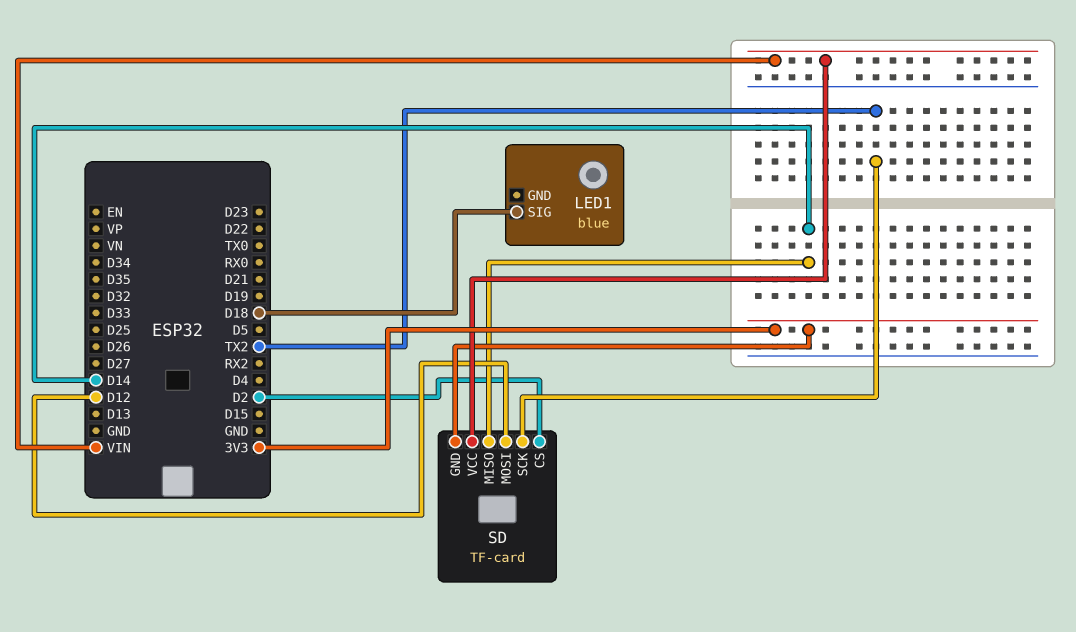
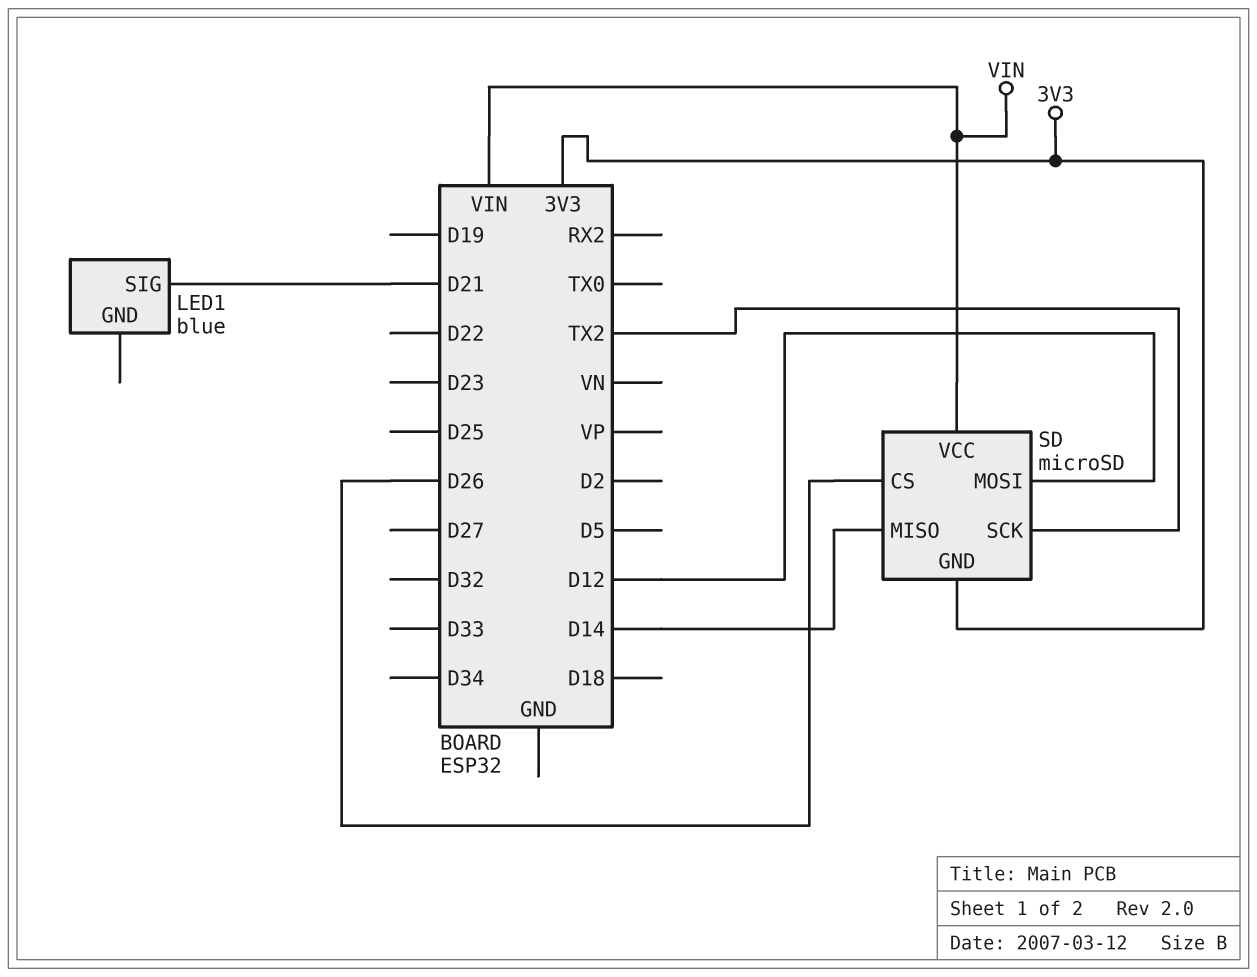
LED1 pin SIG: D18 -> D21
SD: TF-card -> microSD
SD pin CS: D2 -> D26

